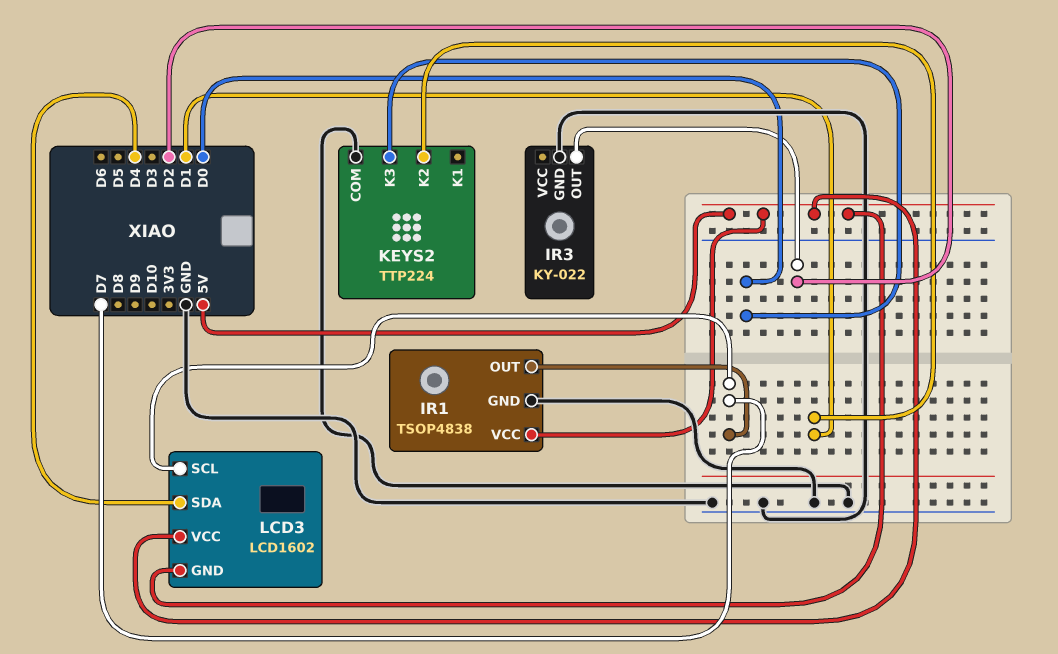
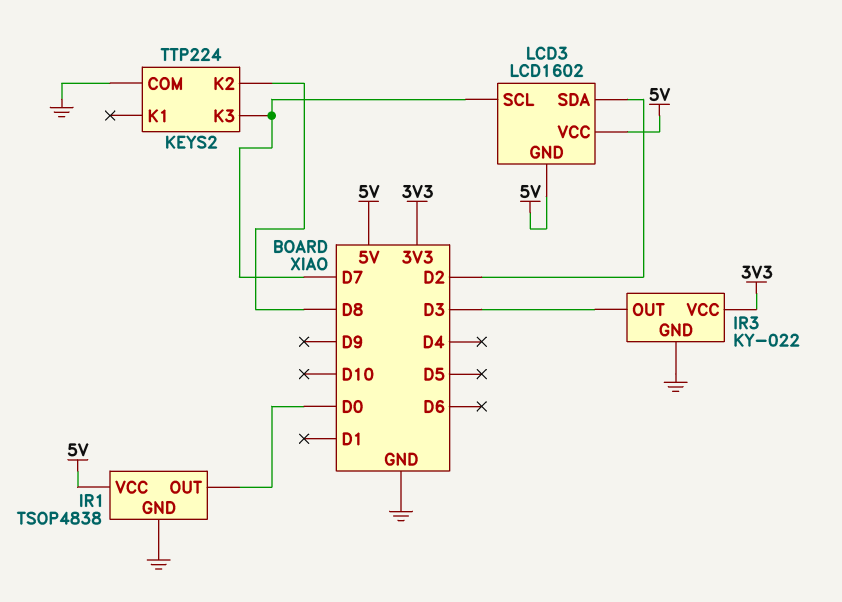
IR1 pin OUT: D7 -> D0
IR3 pin OUT: D2 -> D3
IR3 pin VCC: none -> 3V3
KEYS2 pin K2: D1 -> D8
KEYS2 pin K3: D0 -> D7
LCD3 pin SDA: D4 -> D2

